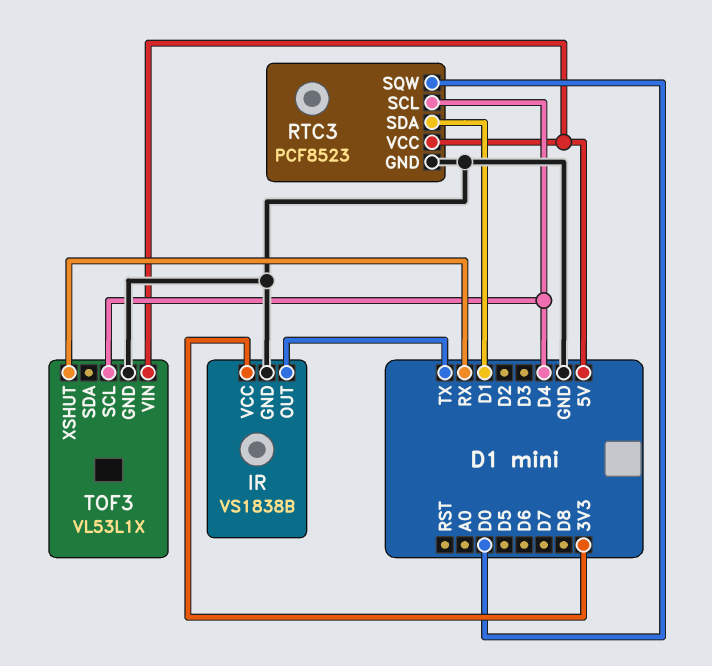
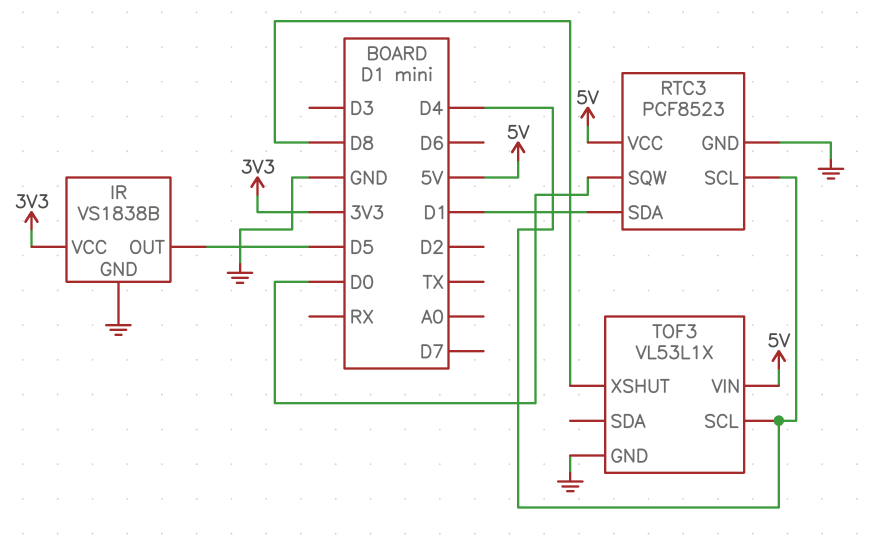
IR pin OUT: TX -> D5
TOF3 pin XSHUT: RX -> D8

